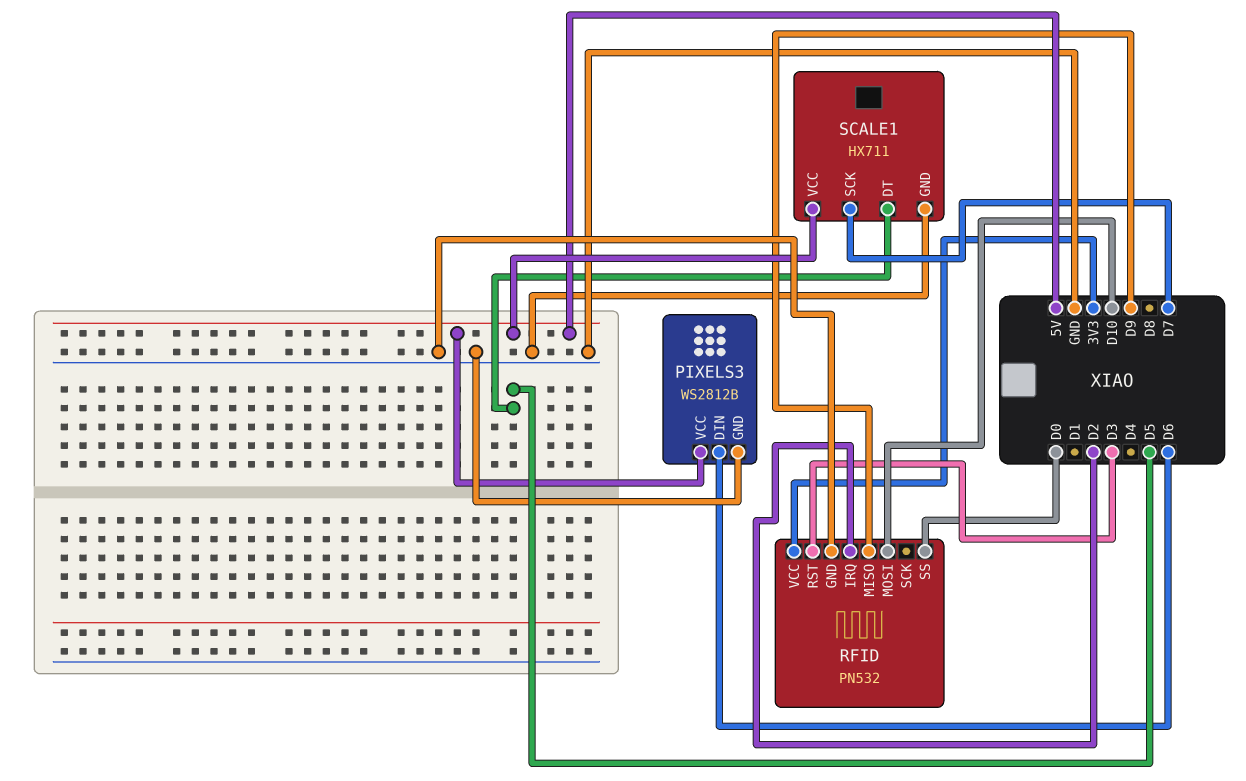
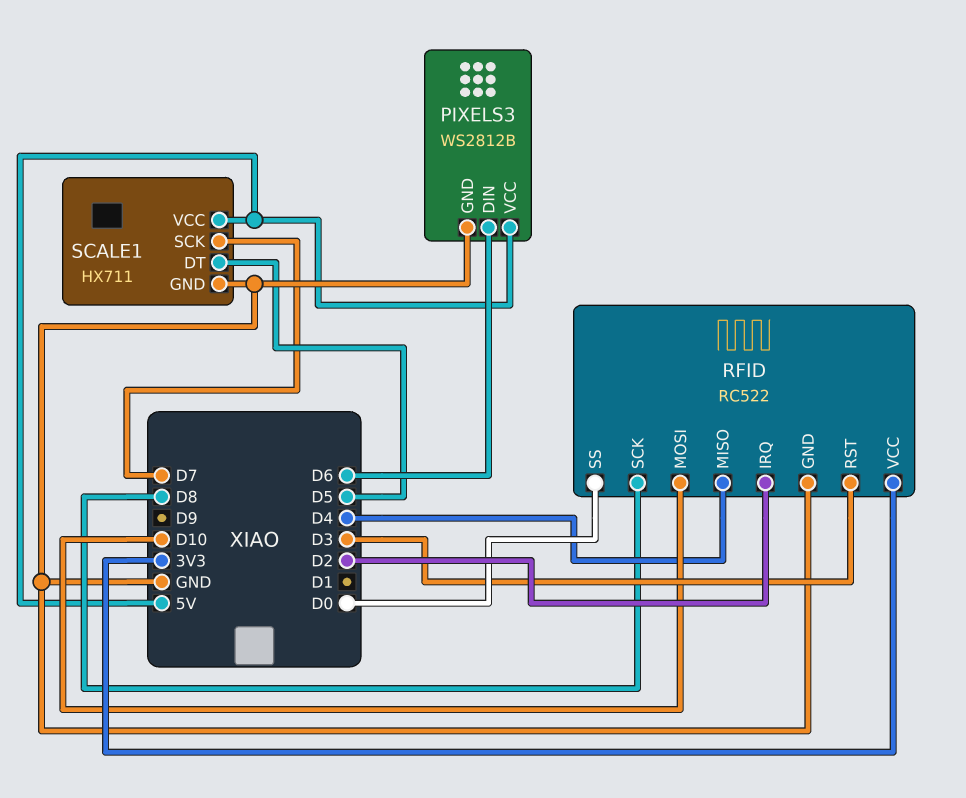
RFID: PN532 -> RC522
RFID pin MISO: D9 -> D4
RFID pin SCK: none -> D8

